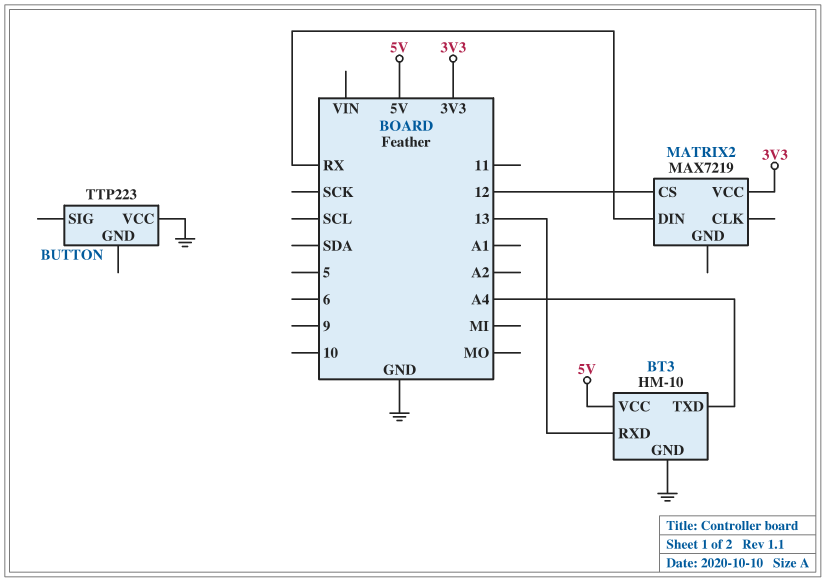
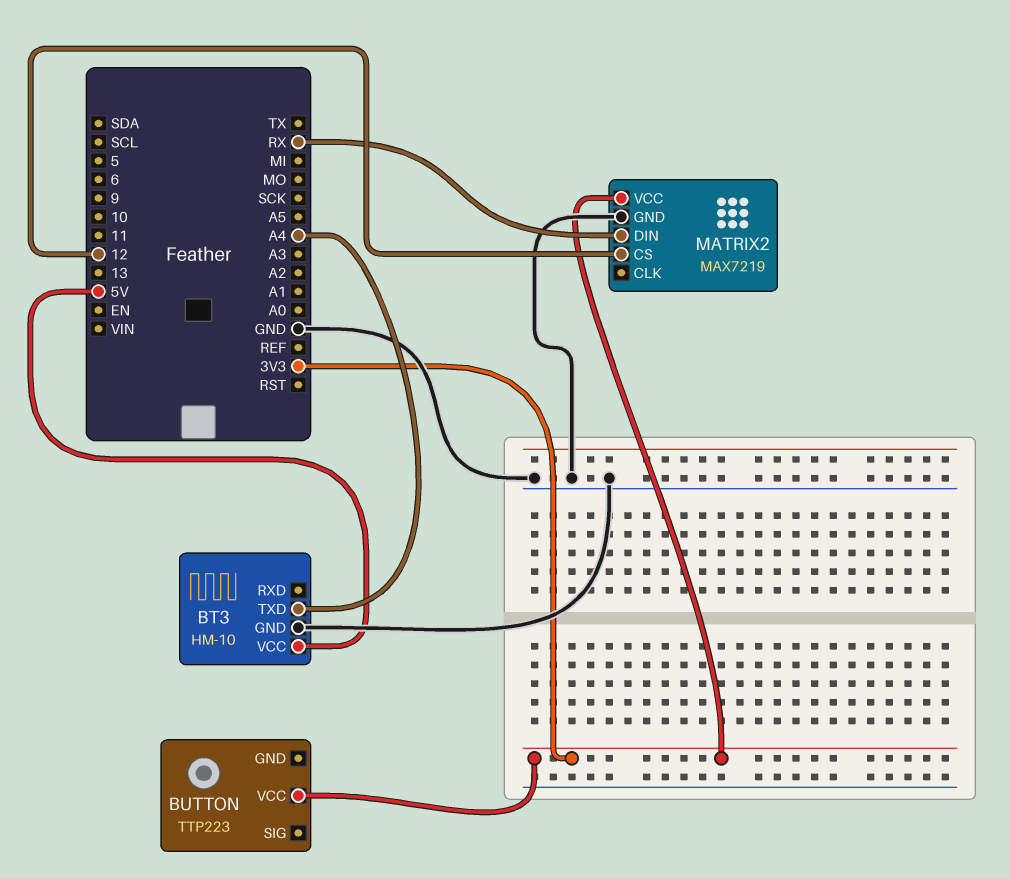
BT3 pin RXD: 13 -> none
BUTTON pin VCC: GND -> 3V3
MATRIX2 pin GND: none -> GND

